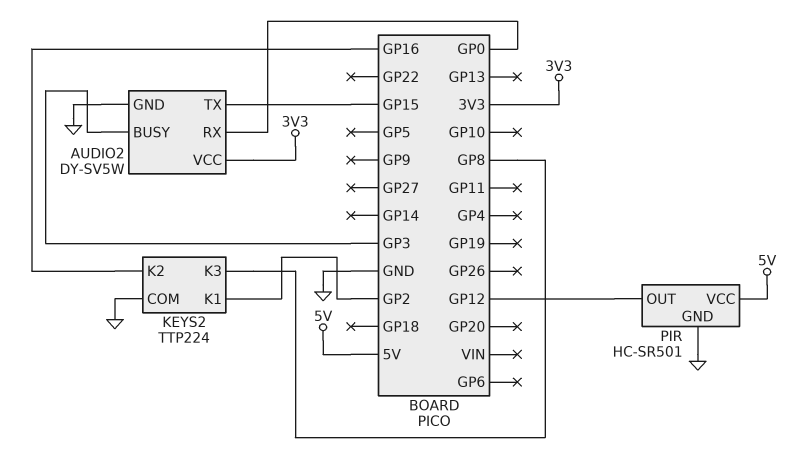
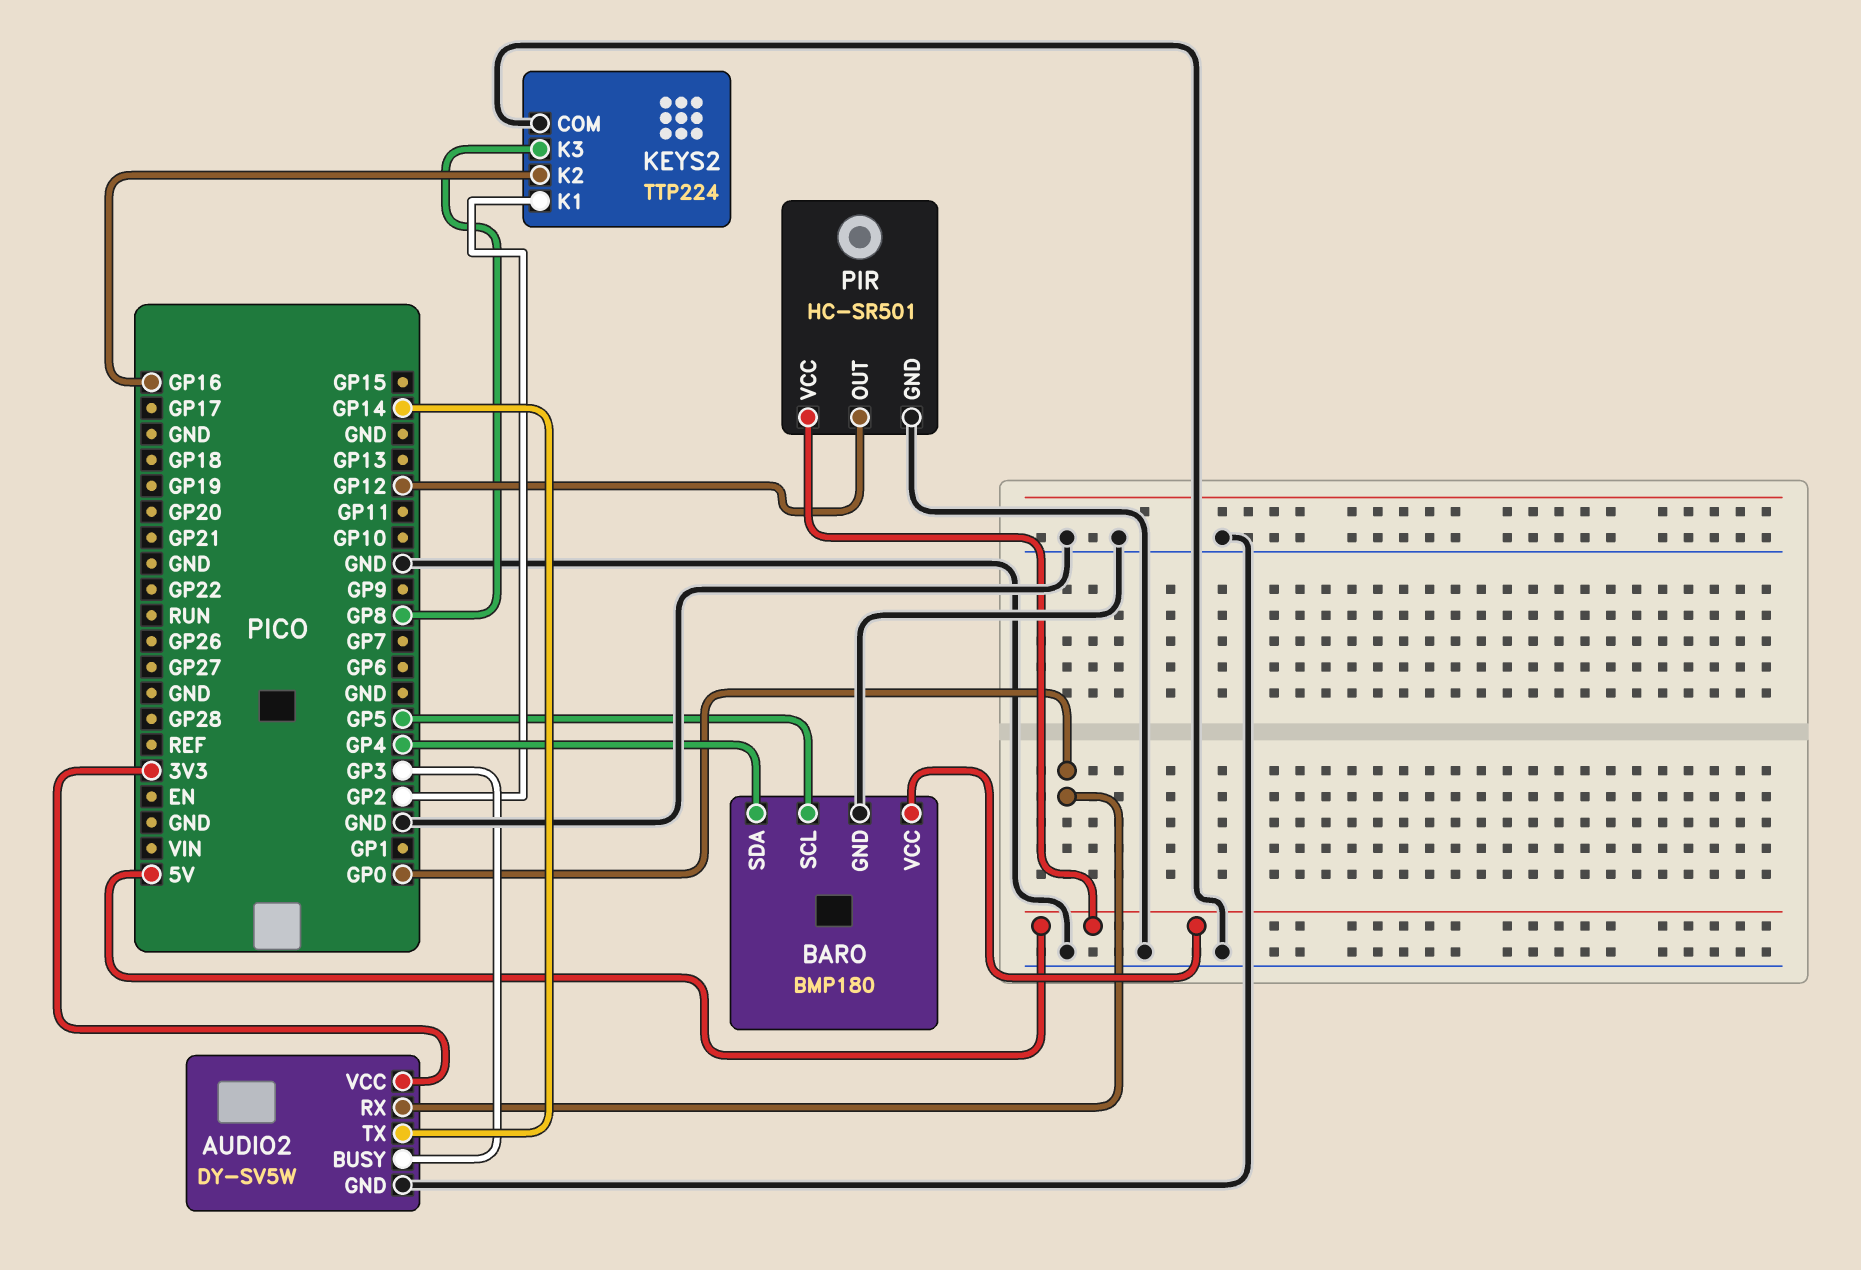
AUDIO2 pin TX: GP15 -> GP14
BARO: none -> BMP180
BARO pin GND: none -> GND
BARO pin SCL: none -> GP5
BARO pin SDA: none -> GP4
BARO pin VCC: none -> 5V

